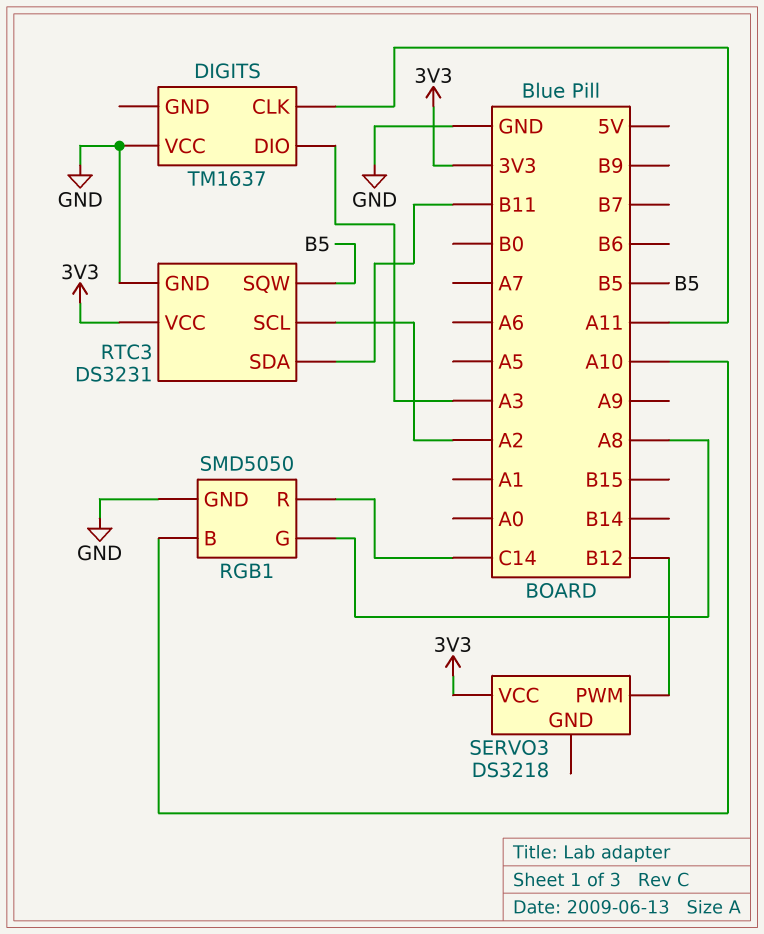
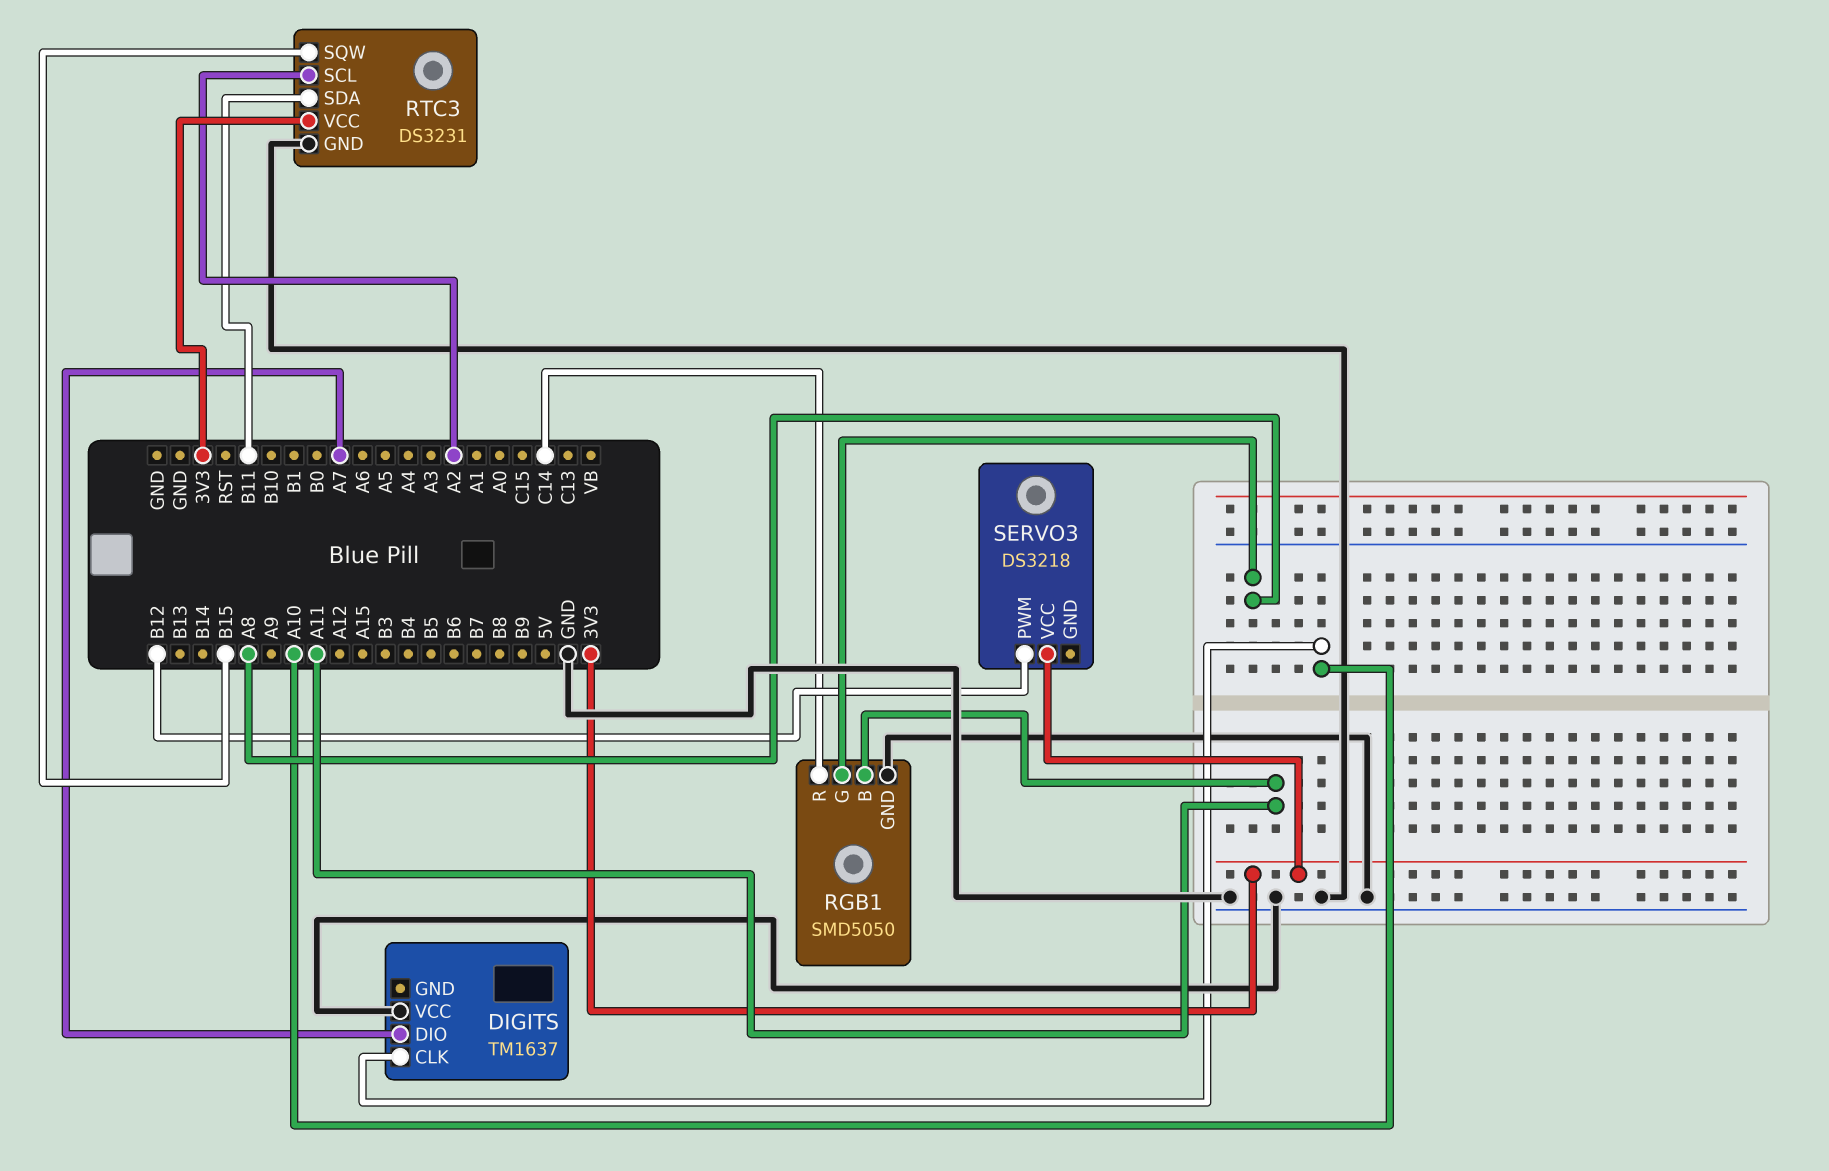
DIGITS pin CLK: A11 -> A10
DIGITS pin DIO: A3 -> A7
RGB1 pin B: A10 -> A11
RTC3 pin SQW: B5 -> B15

